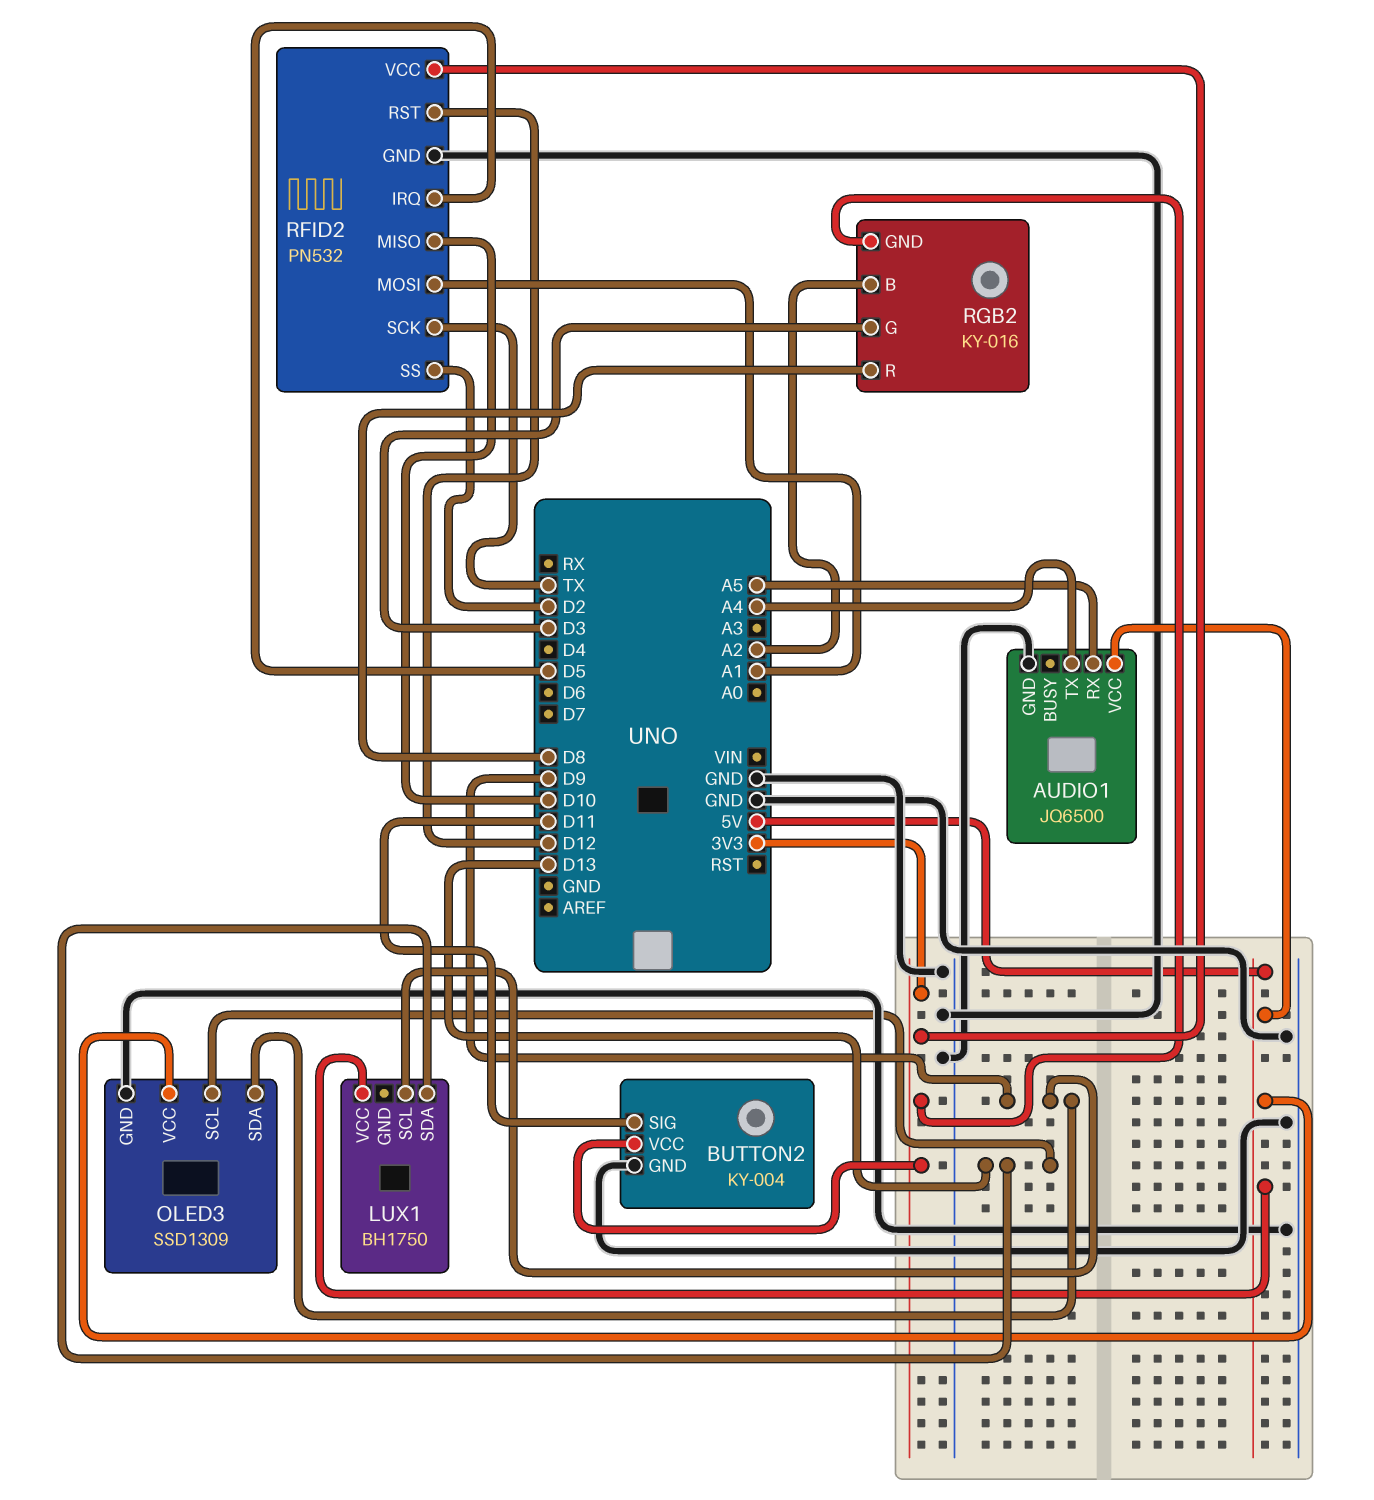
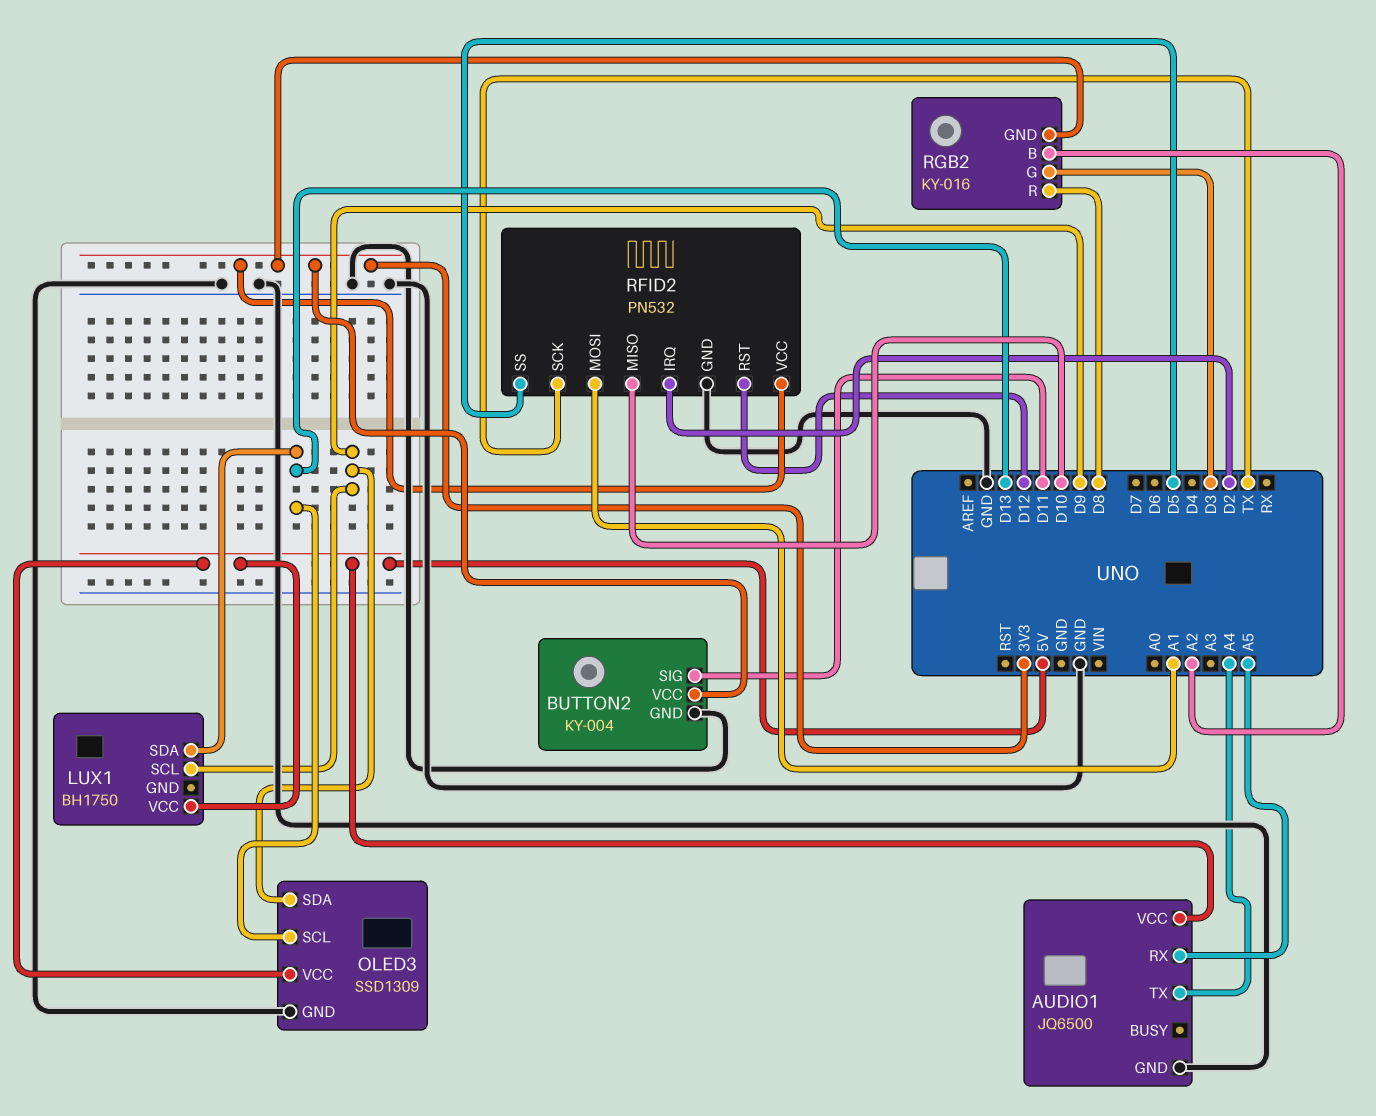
RFID2 pin IRQ: D5 -> D2
RFID2 pin SS: D2 -> D5

